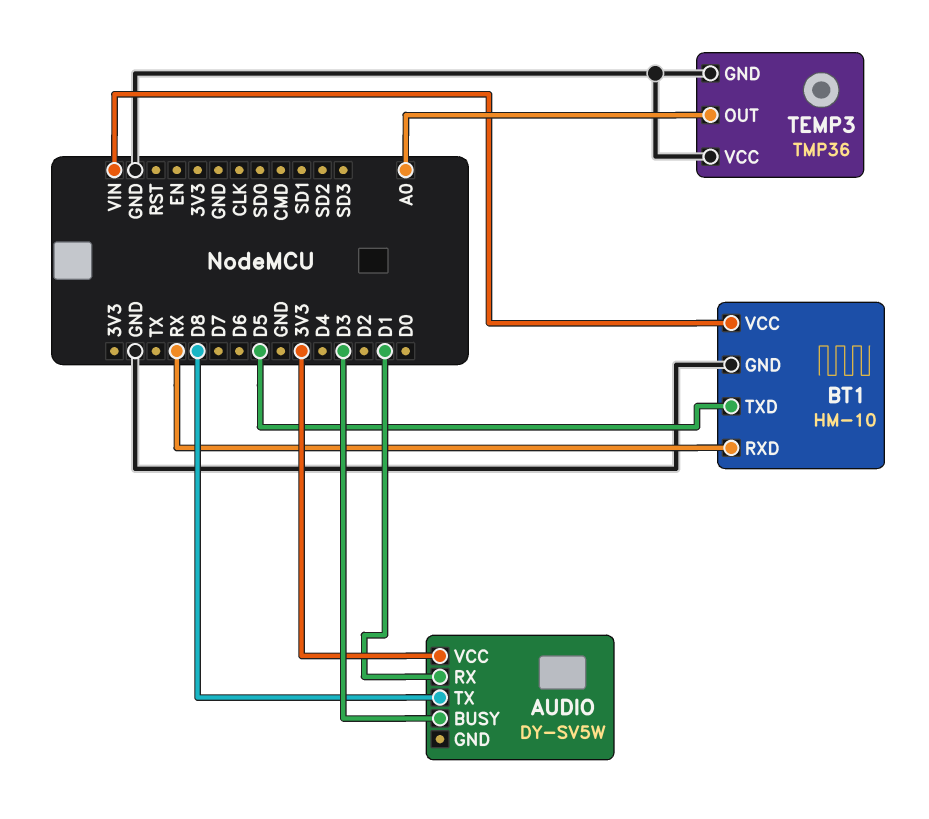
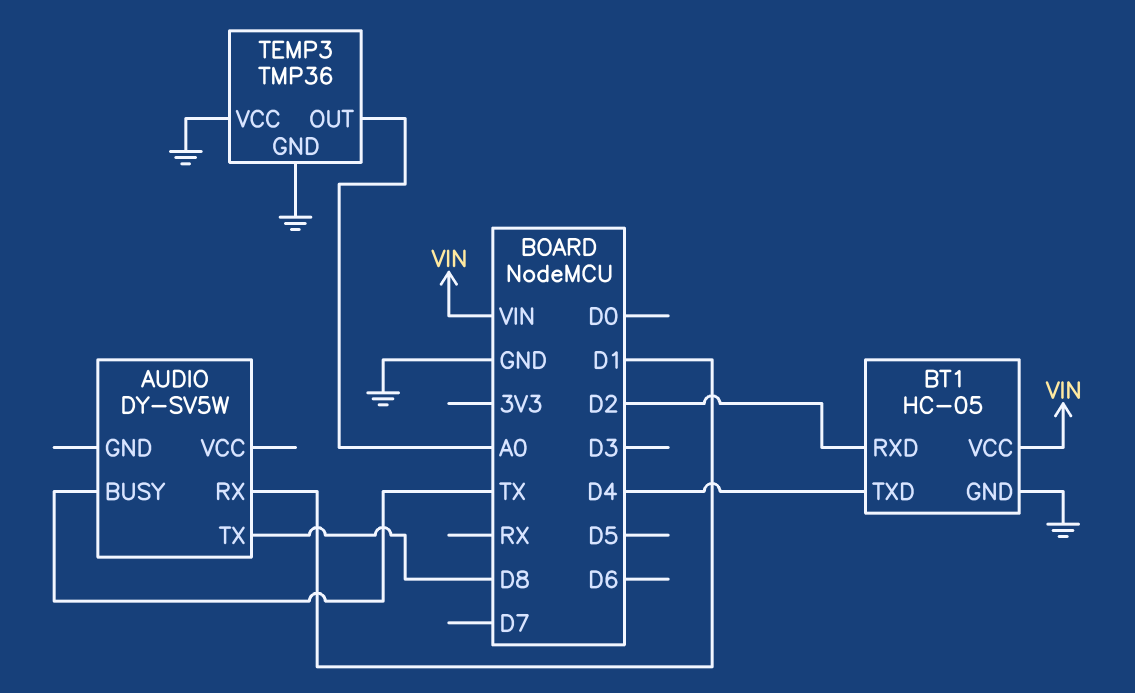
AUDIO pin BUSY: D3 -> TX
AUDIO pin VCC: 3V3 -> none
BT1: HM-10 -> HC-05
BT1 pin RXD: RX -> D2
BT1 pin TXD: D5 -> D4

